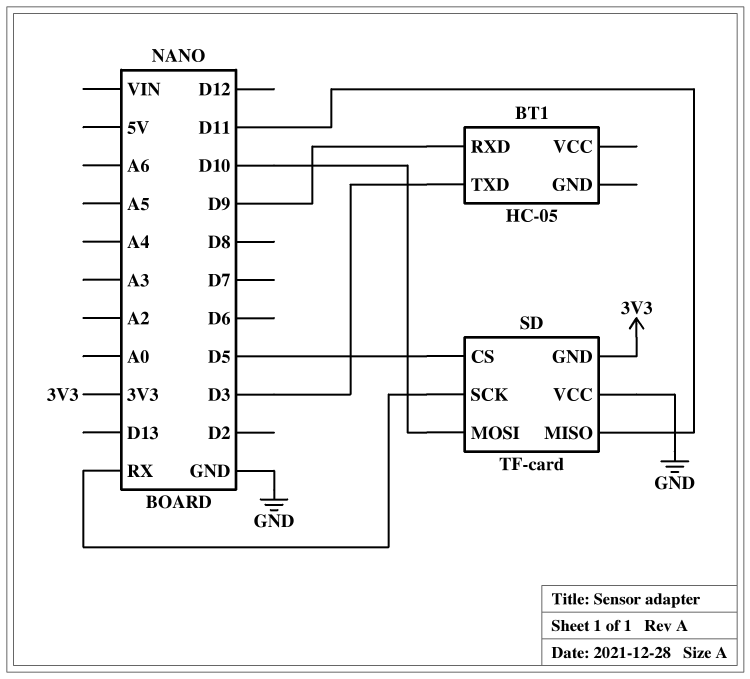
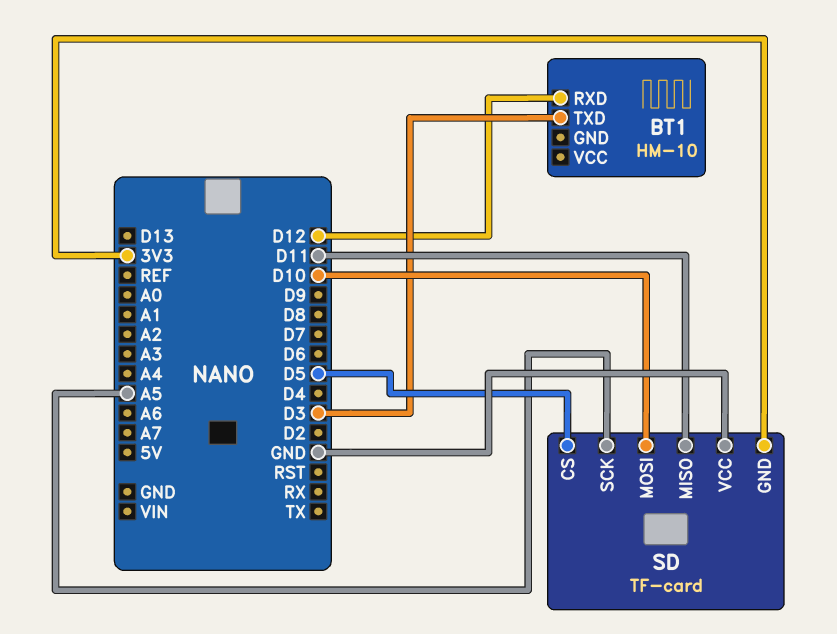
BT1: HC-05 -> HM-10
BT1 pin RXD: D9 -> D12
SD pin SCK: RX -> A5

